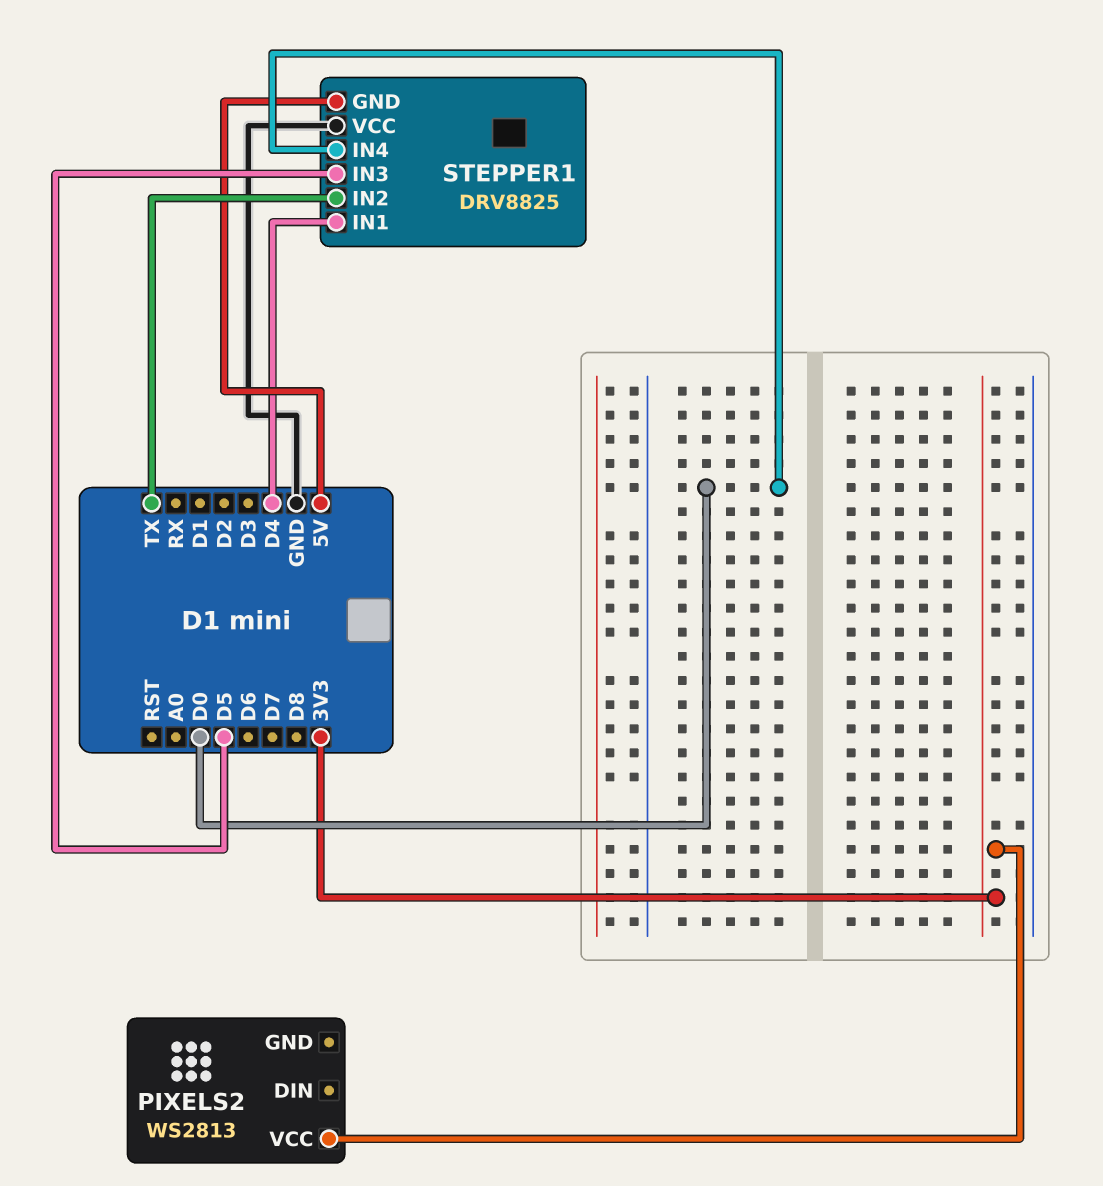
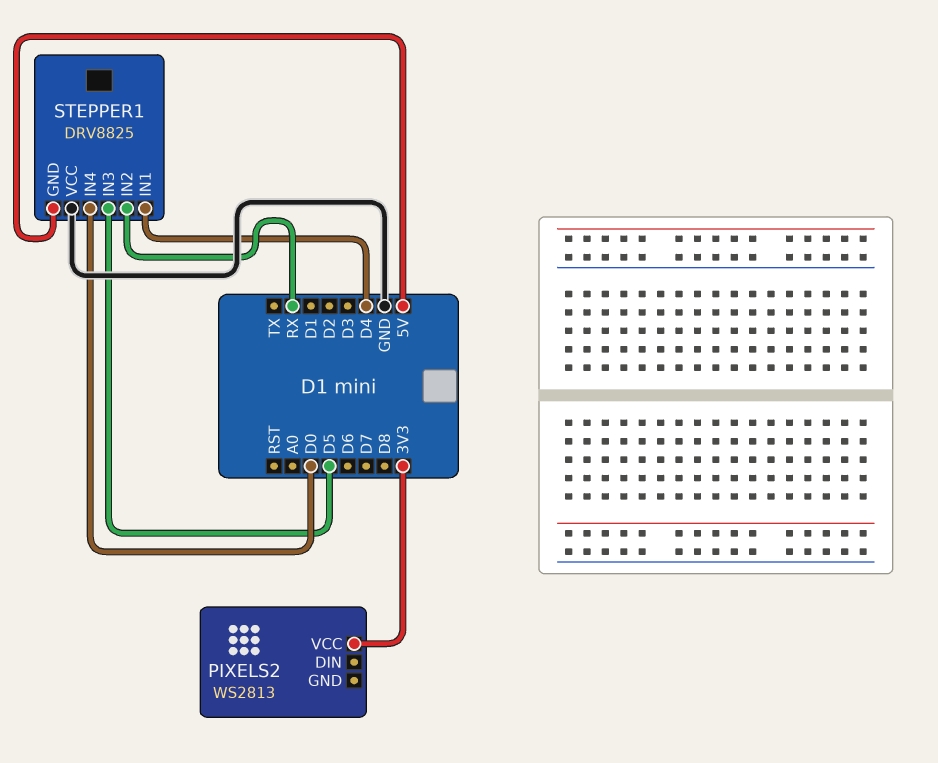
STEPPER1 pin IN2: TX -> RX

